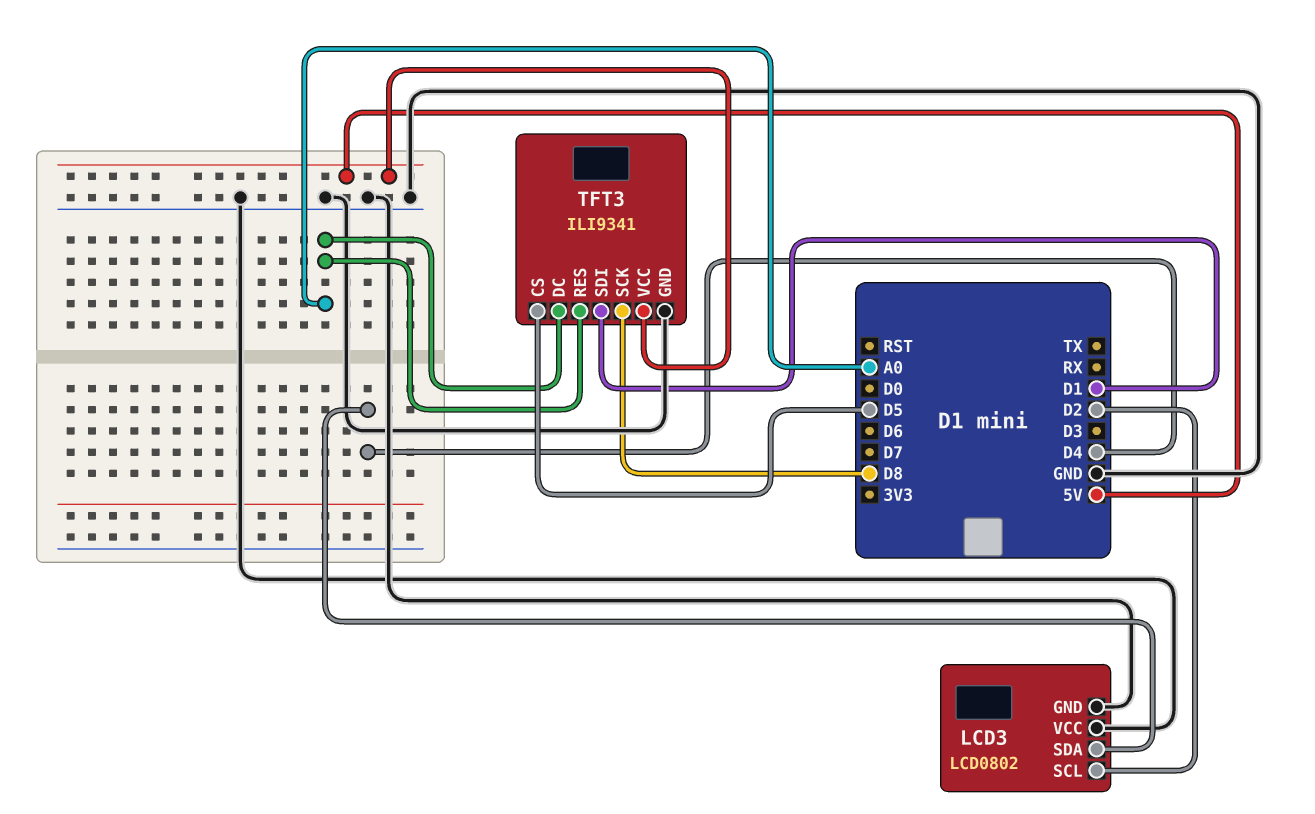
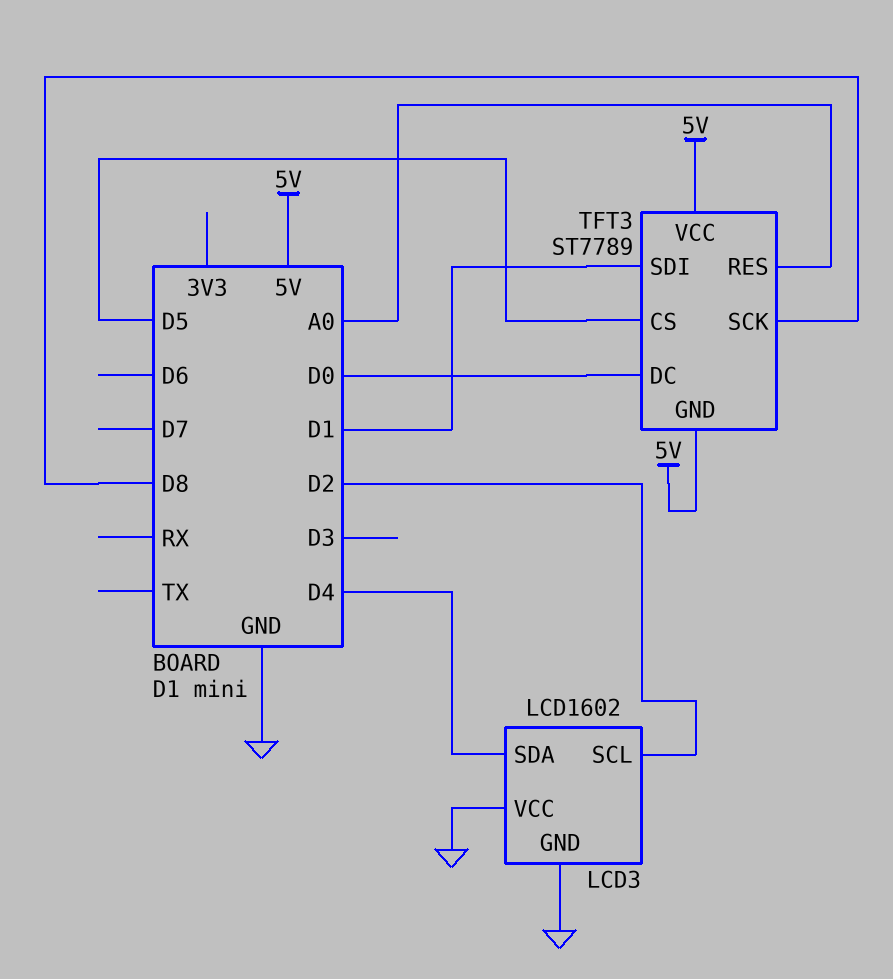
LCD3: LCD0802 -> LCD1602
TFT3: ILI9341 -> ST7789
TFT3 pin DC: A0 -> D0
TFT3 pin GND: GND -> 5V

